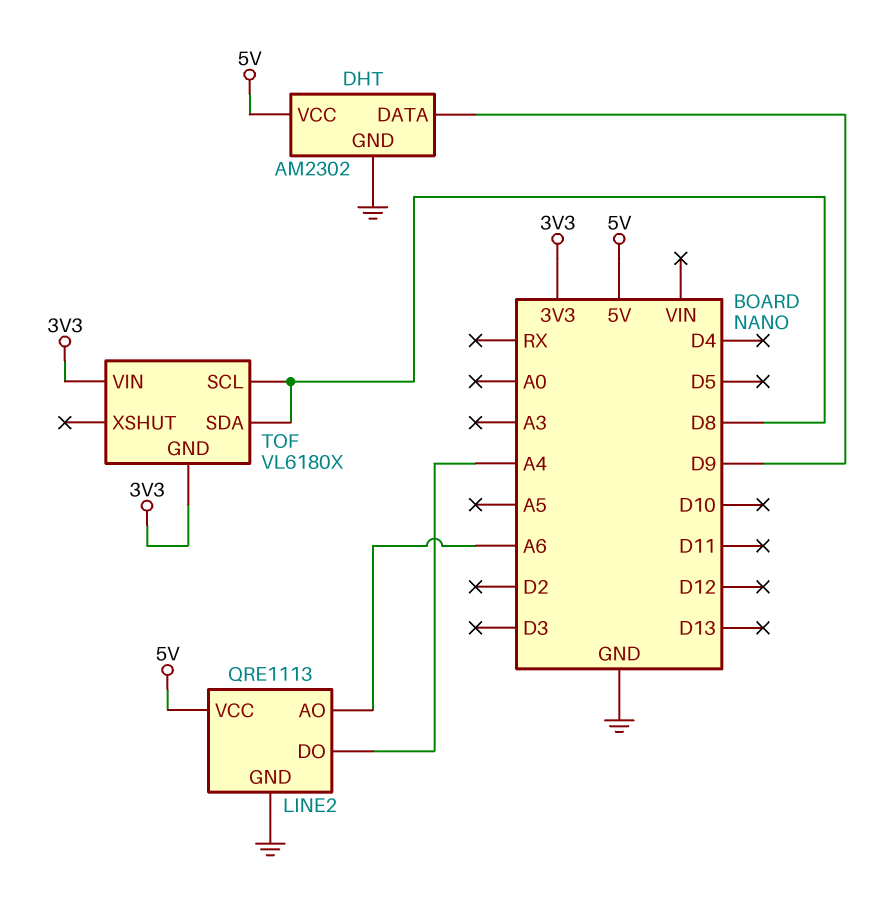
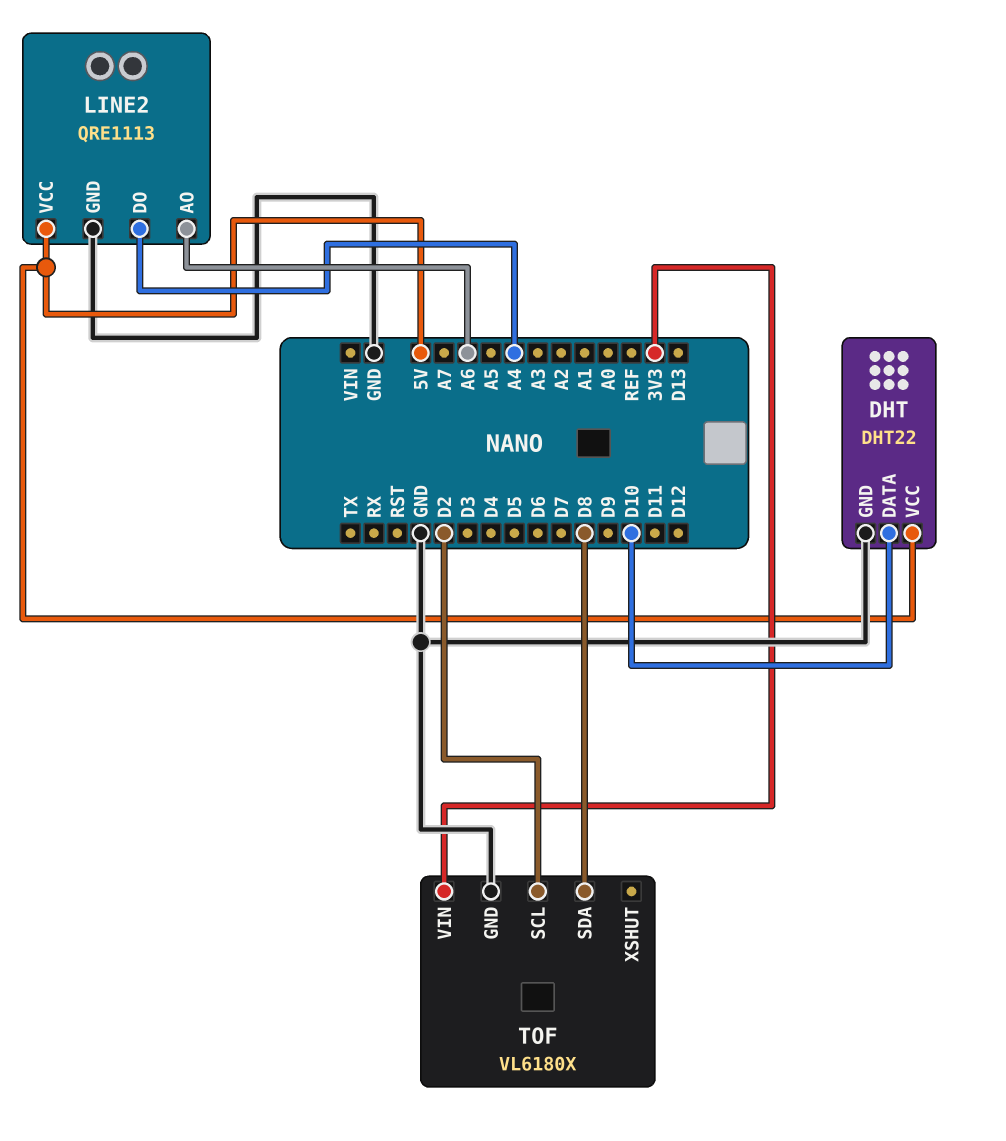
DHT: AM2302 -> DHT22
DHT pin DATA: D9 -> D10
TOF pin GND: 3V3 -> GND
TOF pin SCL: D8 -> D2

